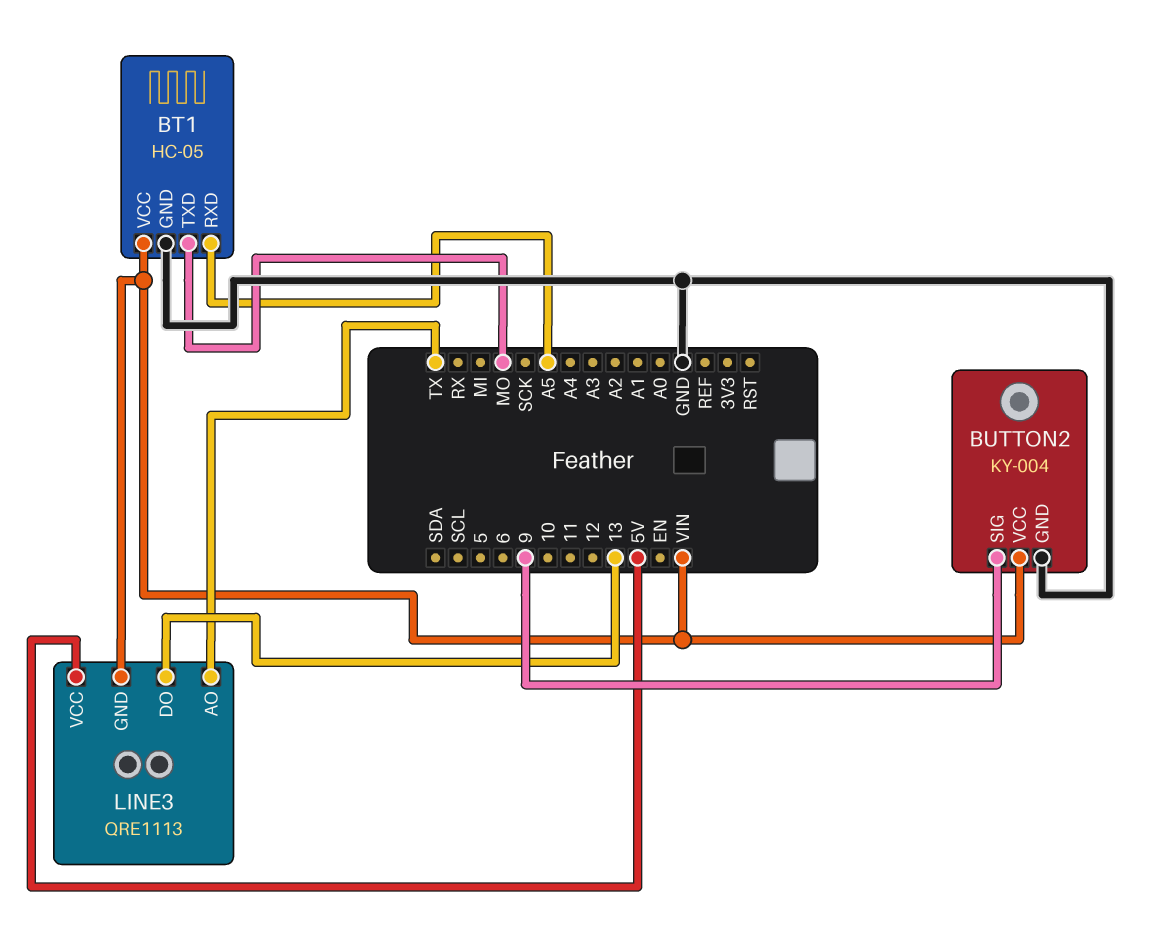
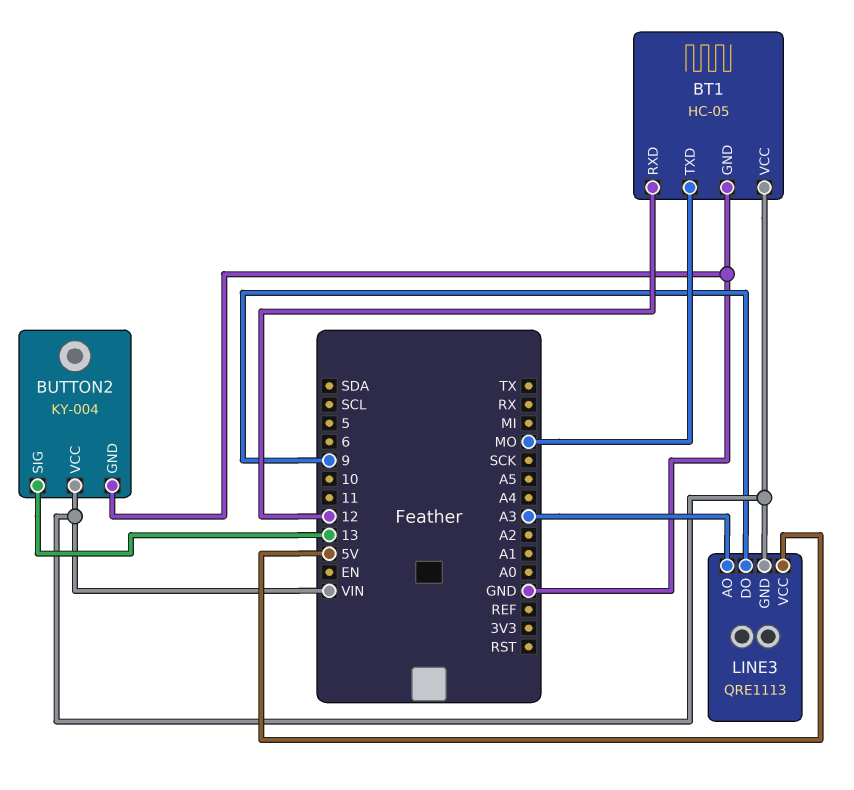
BT1 pin RXD: A5 -> 12
BUTTON2 pin SIG: 9 -> 13
LINE3 pin AO: TX -> A3
LINE3 pin DO: 13 -> 9

